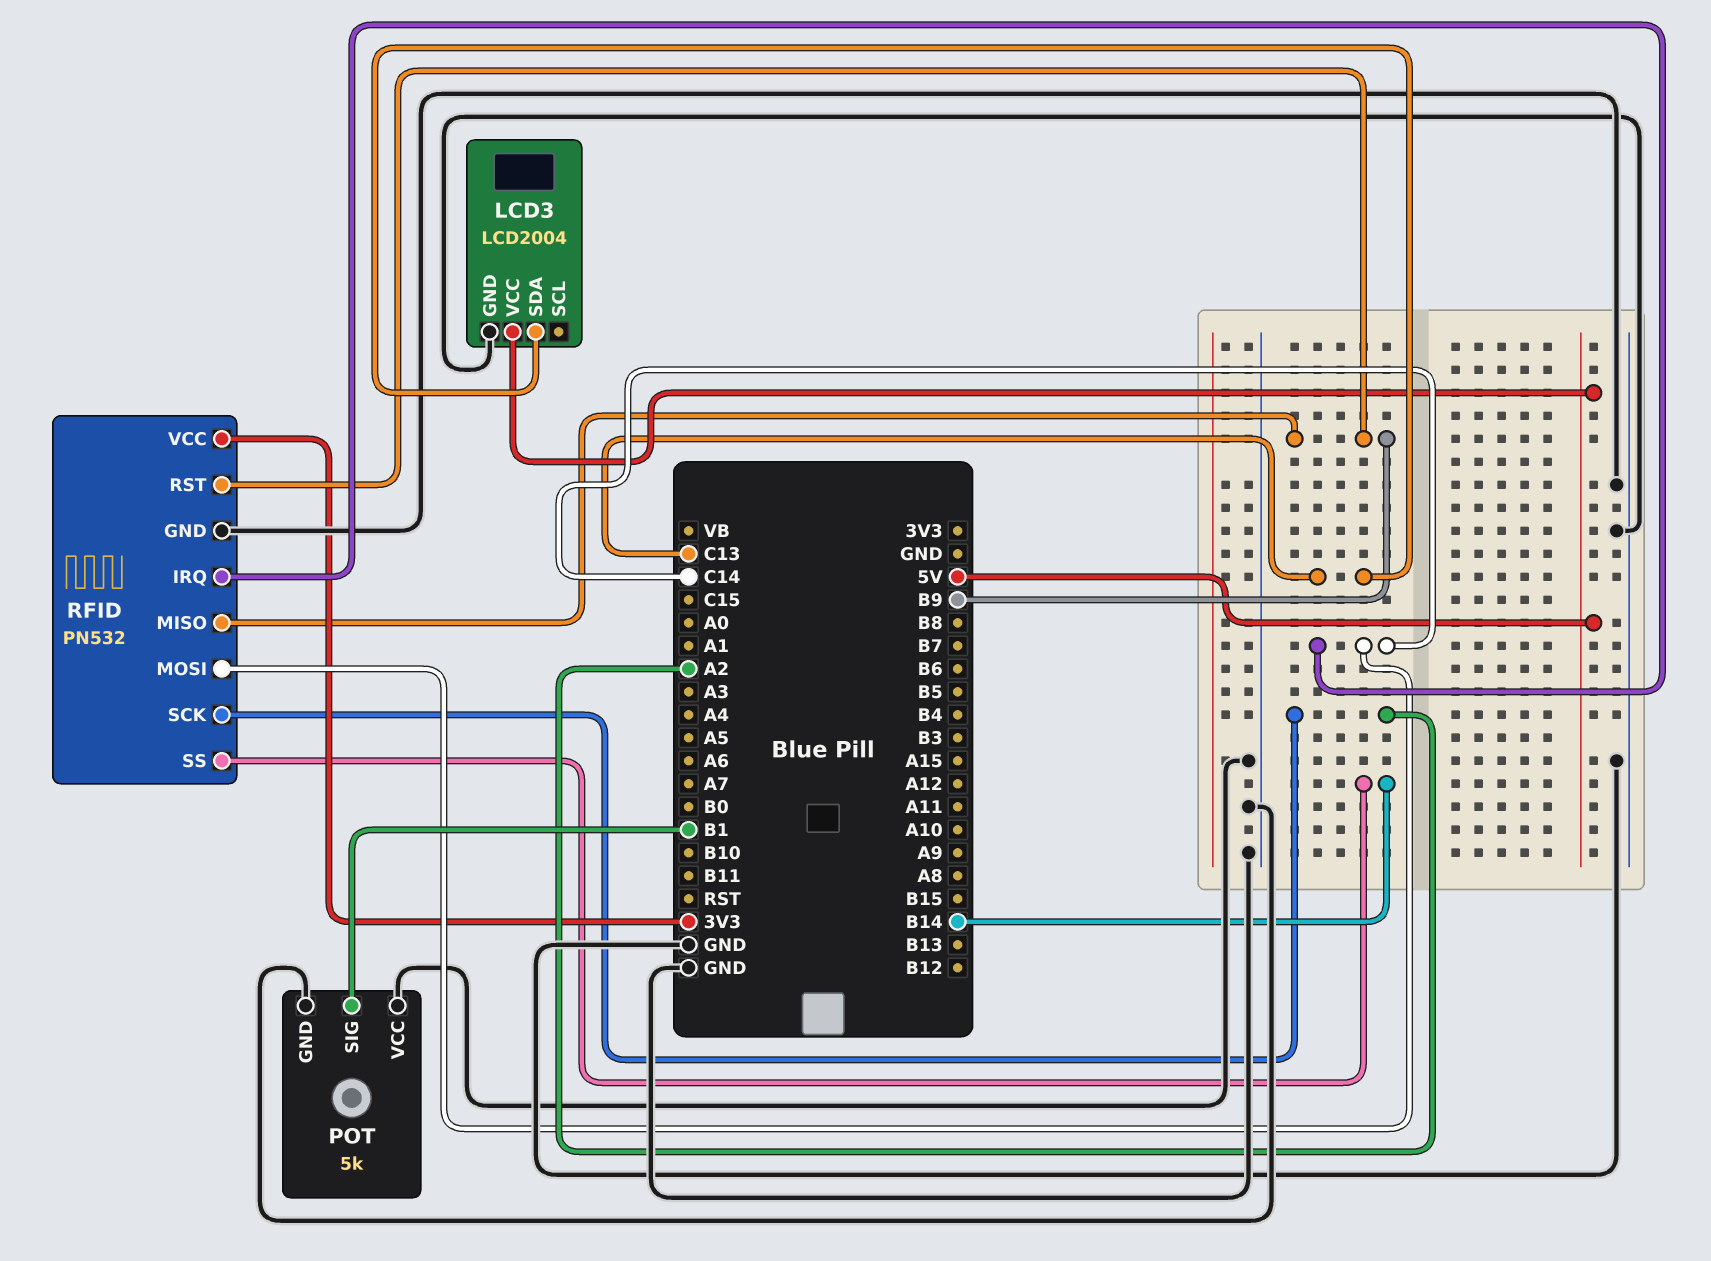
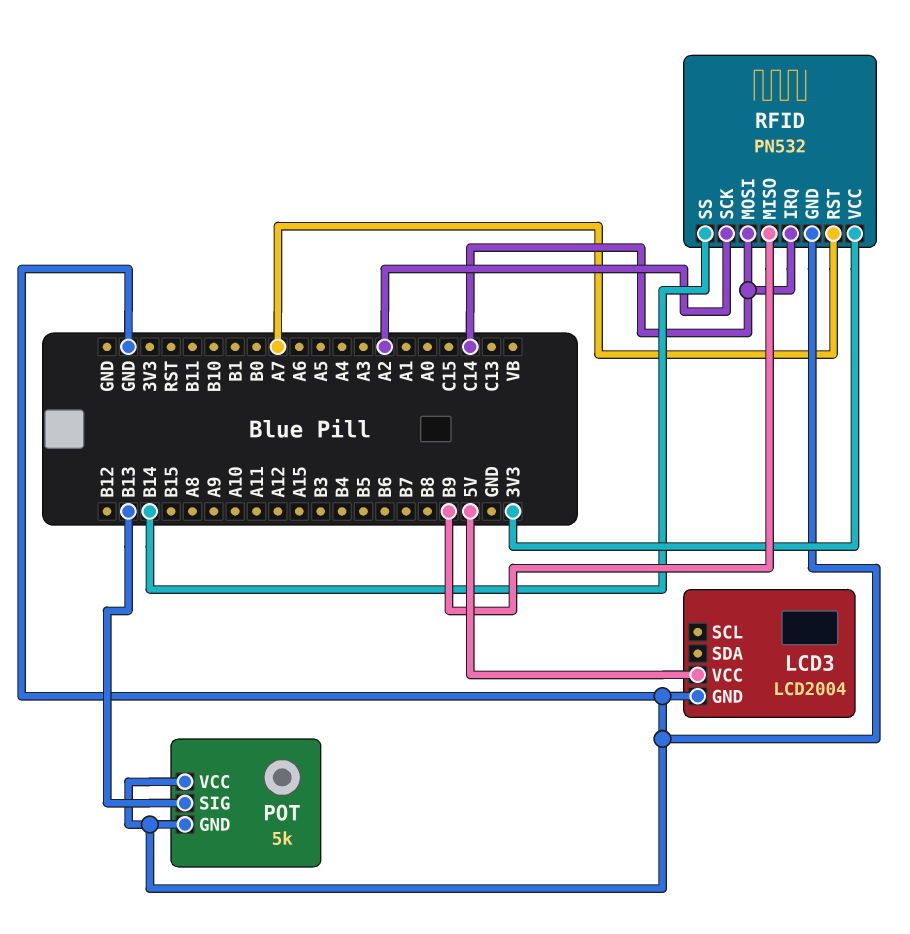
LCD3 pin SDA: C13 -> none
POT pin SIG: B1 -> B13
RFID pin RST: B9 -> A7

